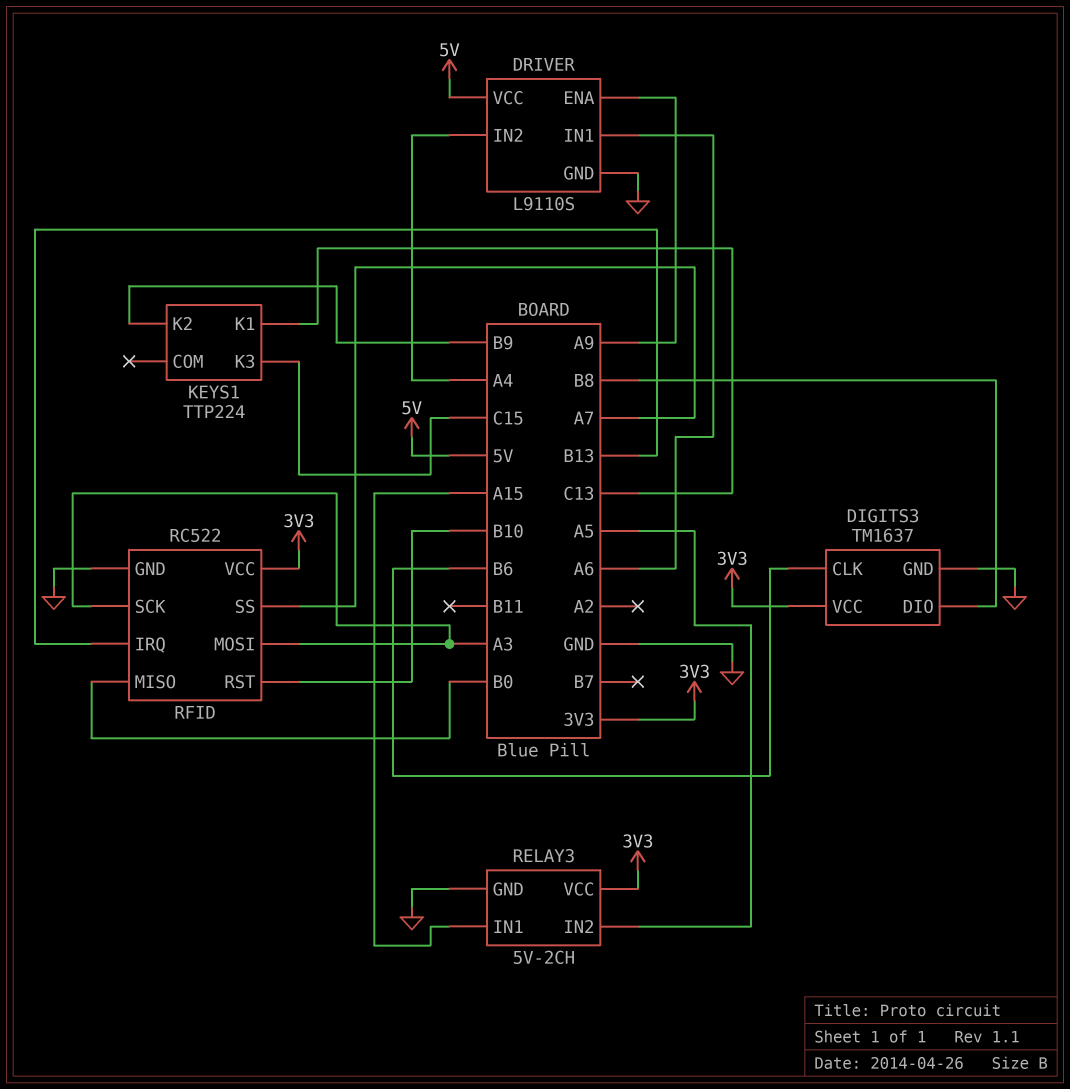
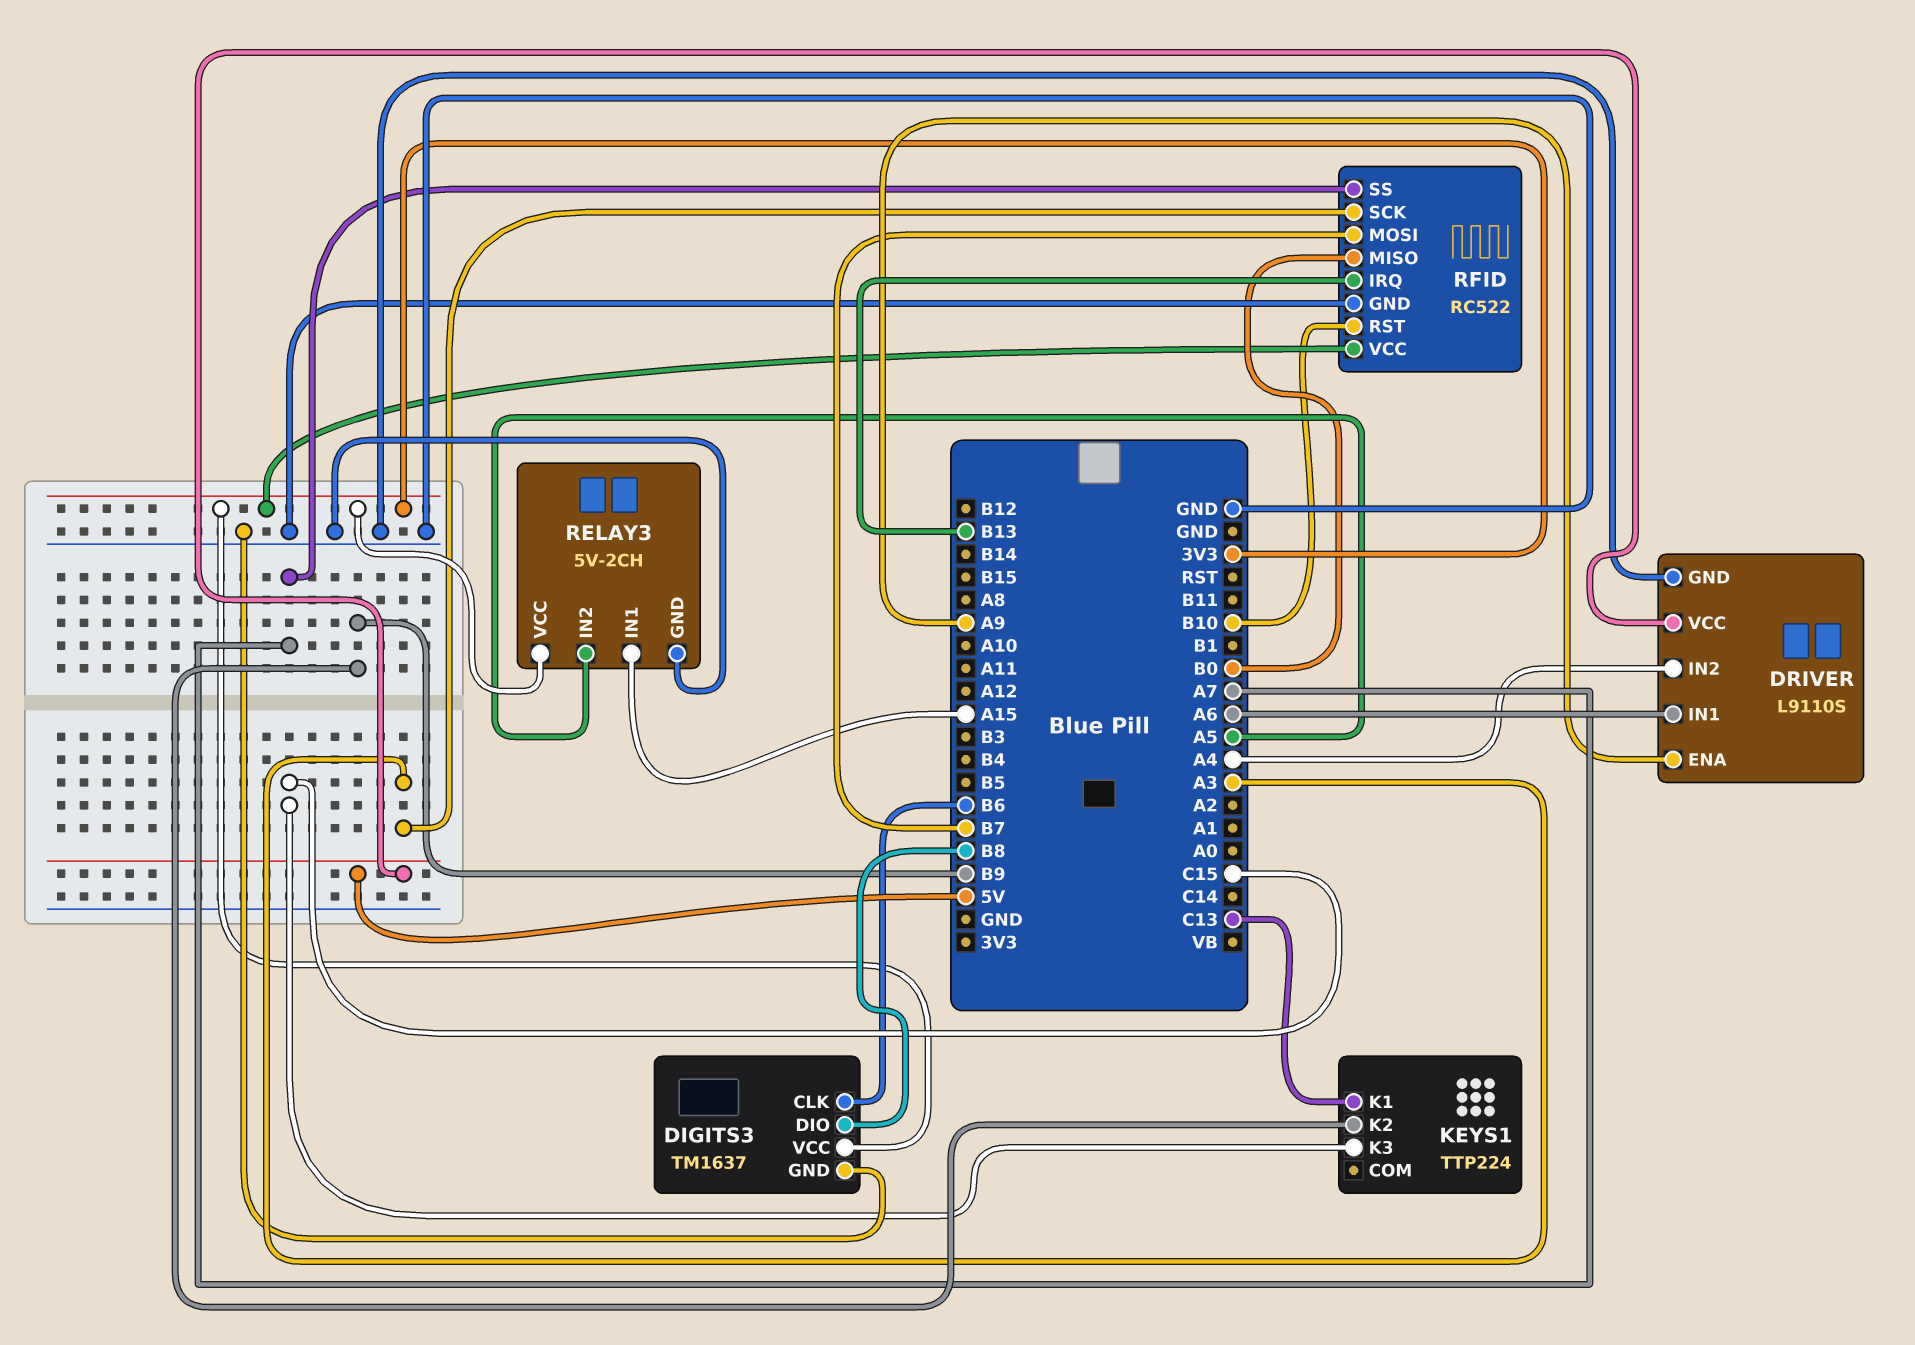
RFID pin MOSI: A3 -> B7

